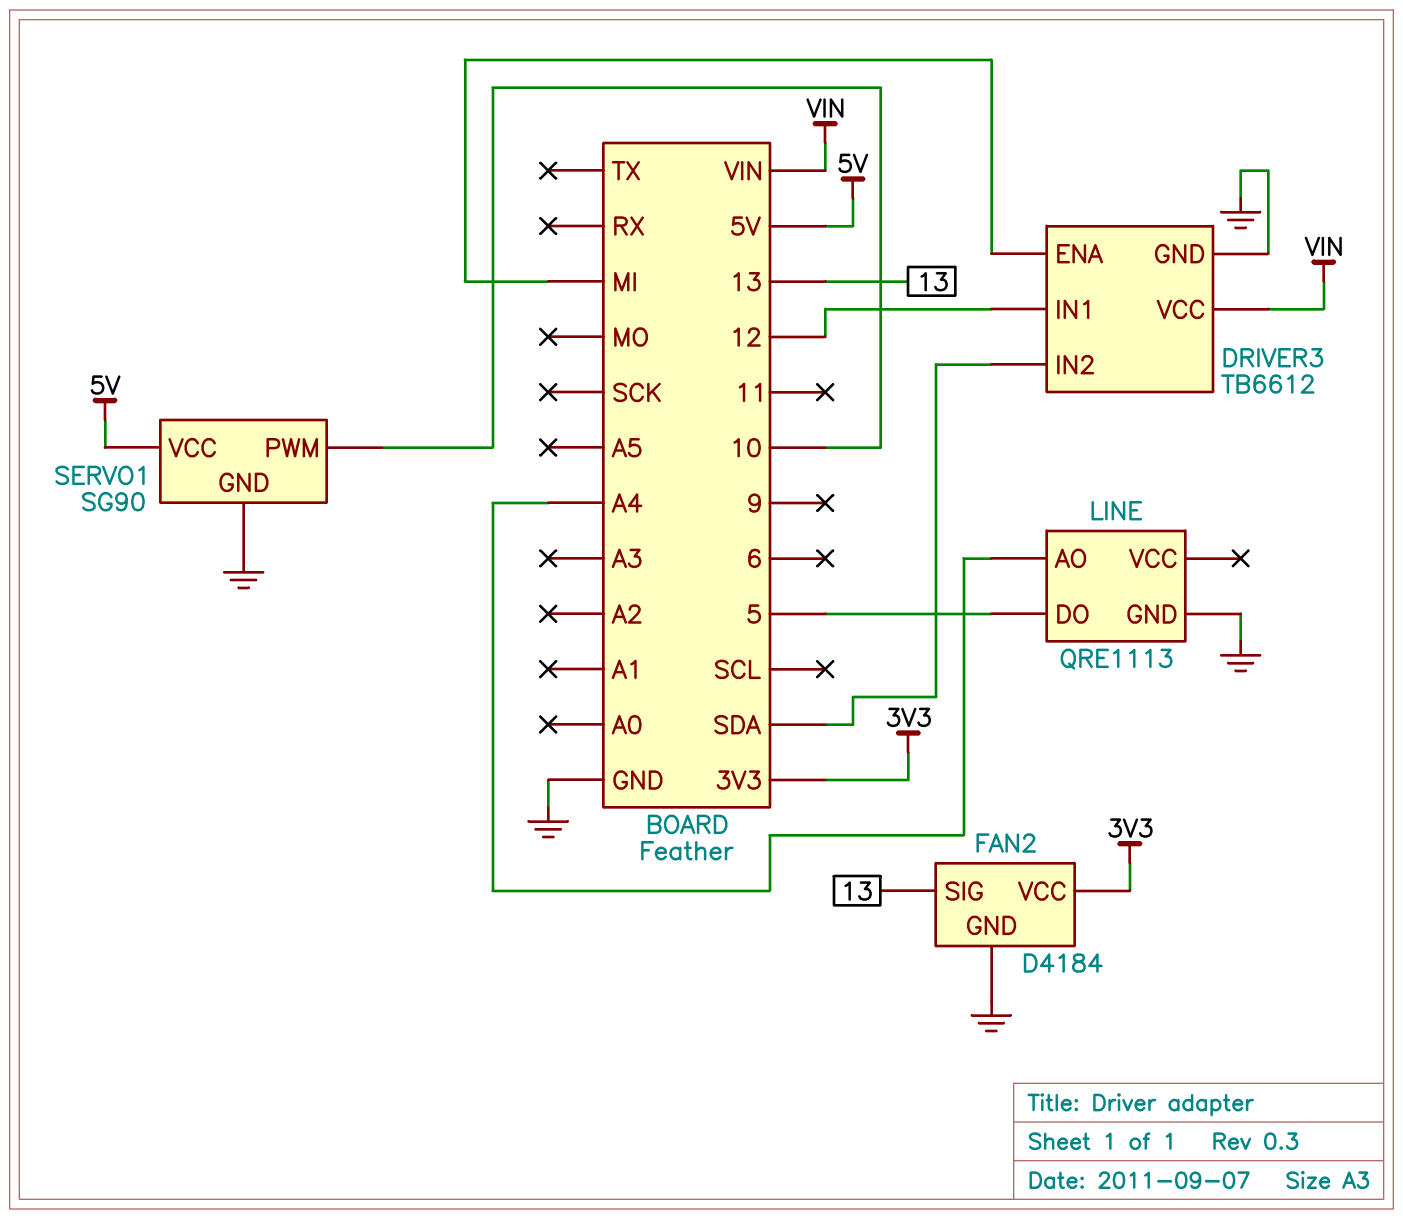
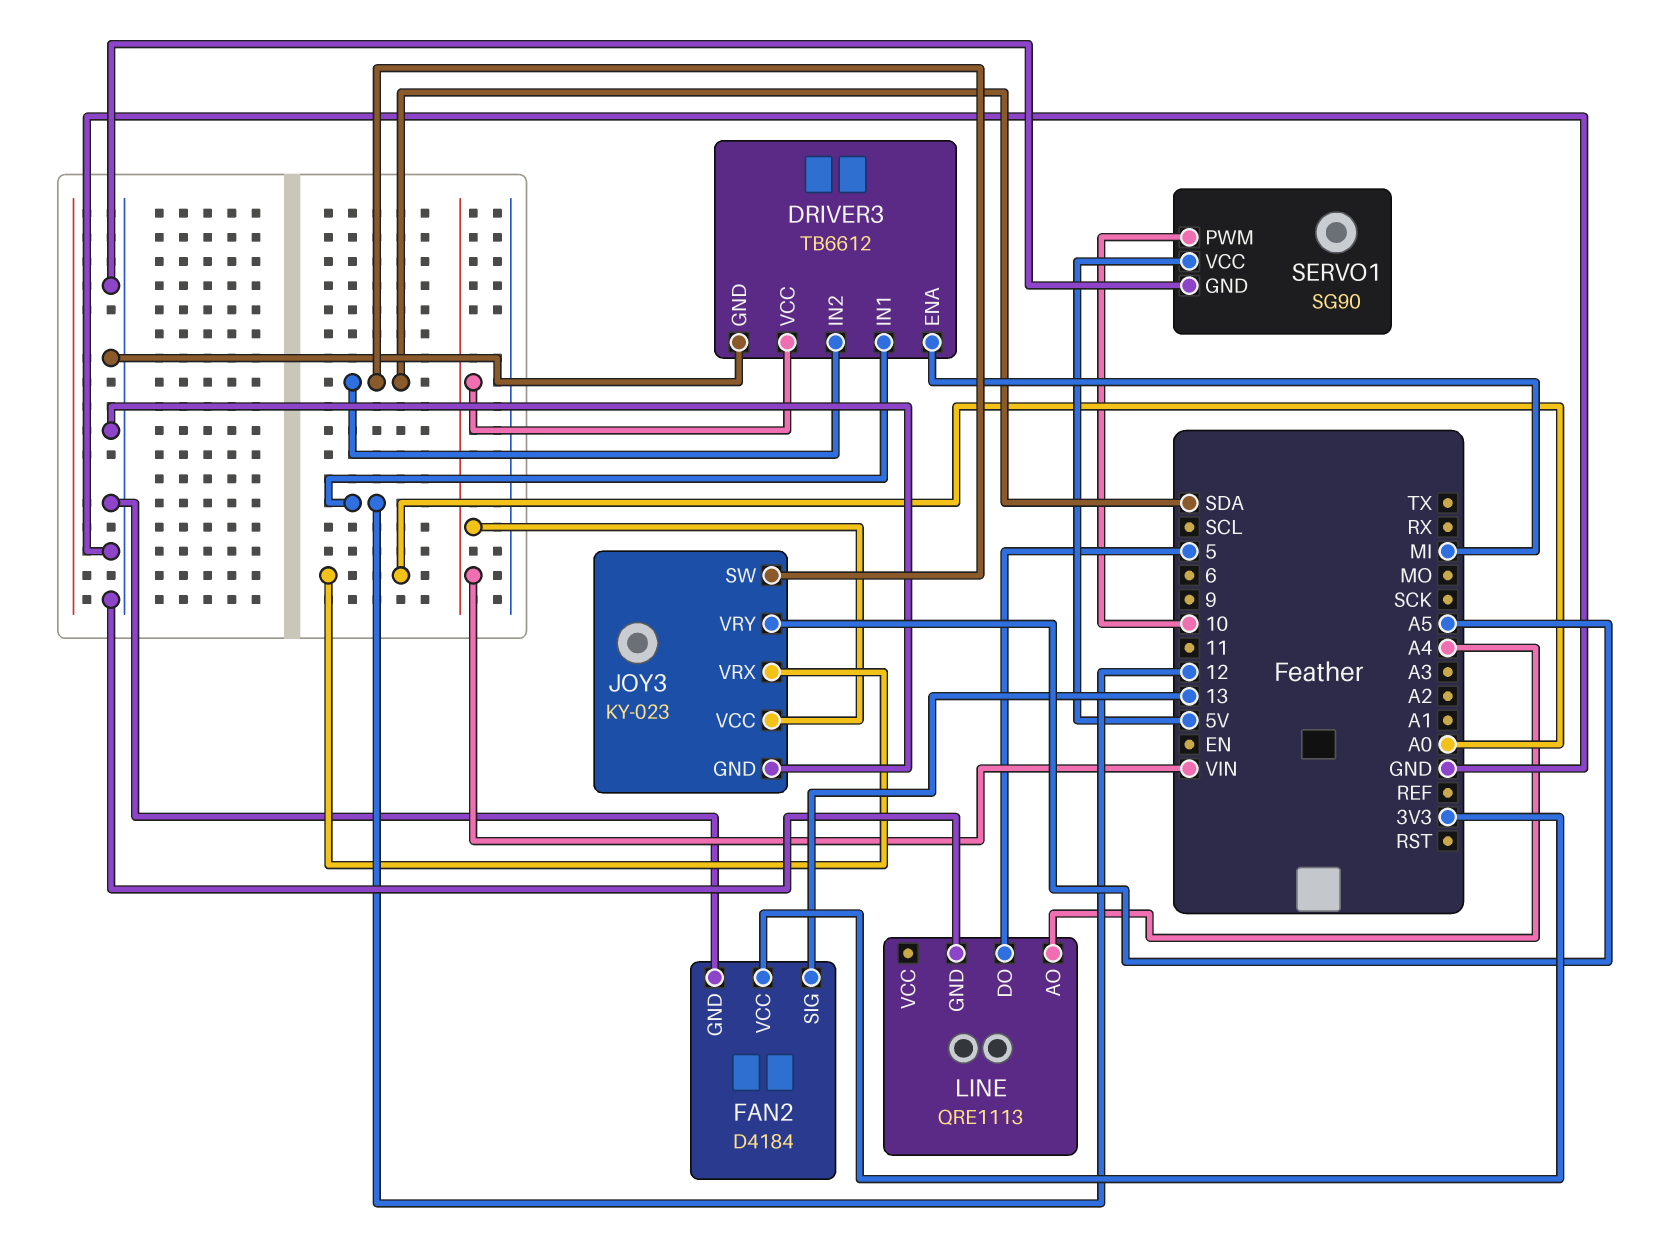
JOY3: none -> KY-023
JOY3 pin GND: none -> GND
JOY3 pin SW: none -> SDA
JOY3 pin VCC: none -> VIN
JOY3 pin VRX: none -> A0
JOY3 pin VRY: none -> A5

